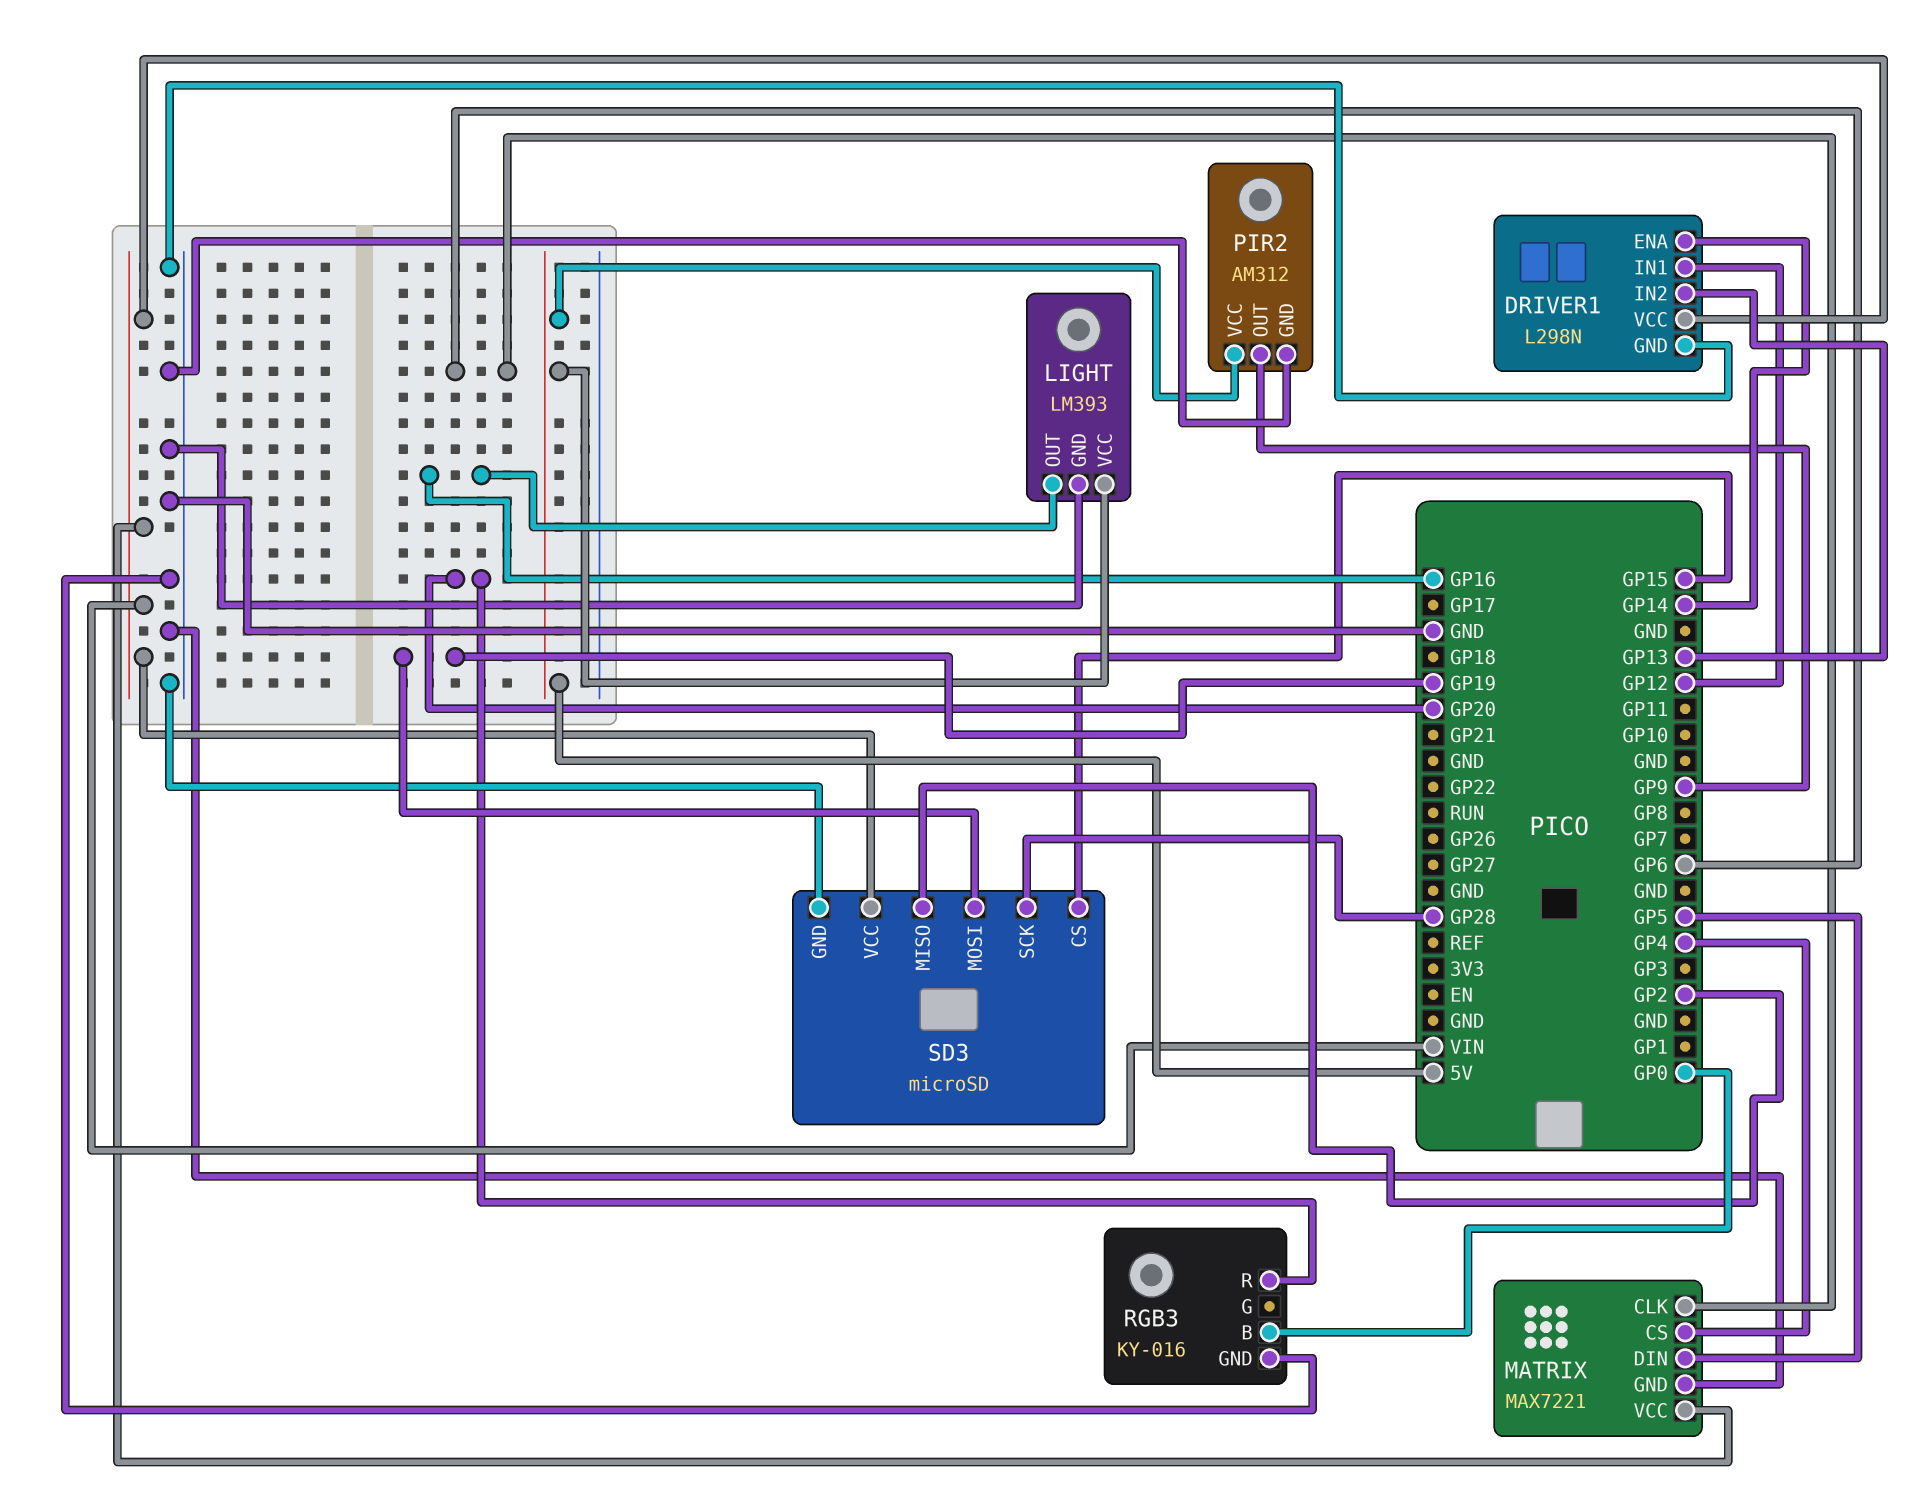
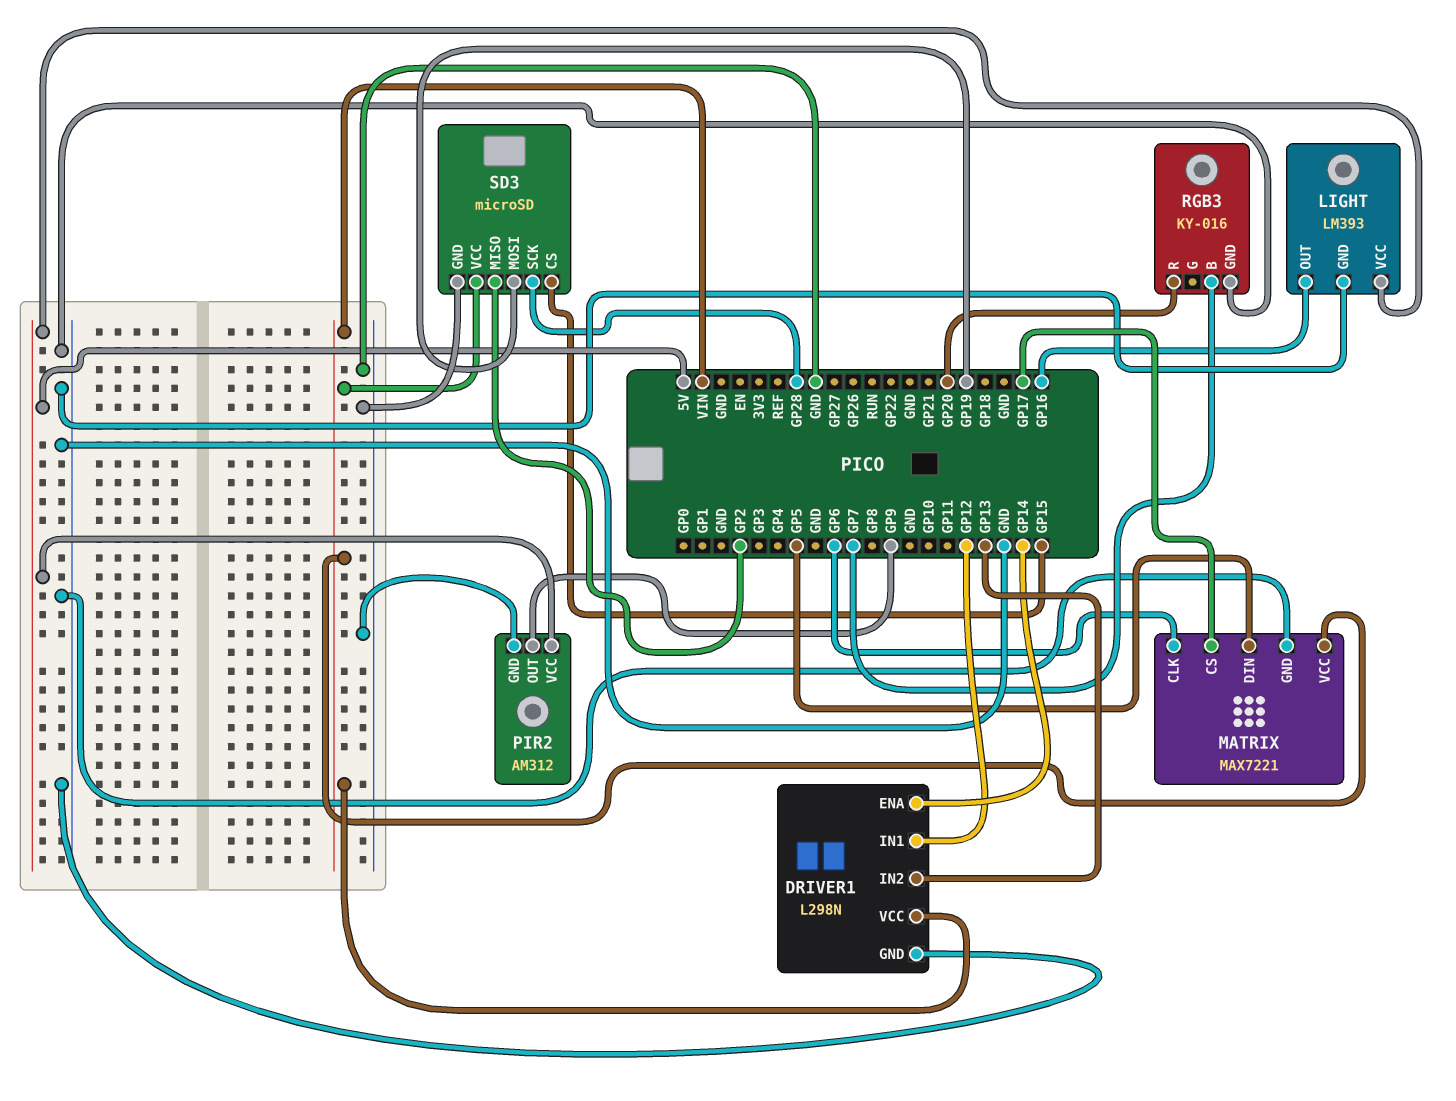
MATRIX pin CS: GP4 -> GP17
RGB3 pin B: GP0 -> GP7

